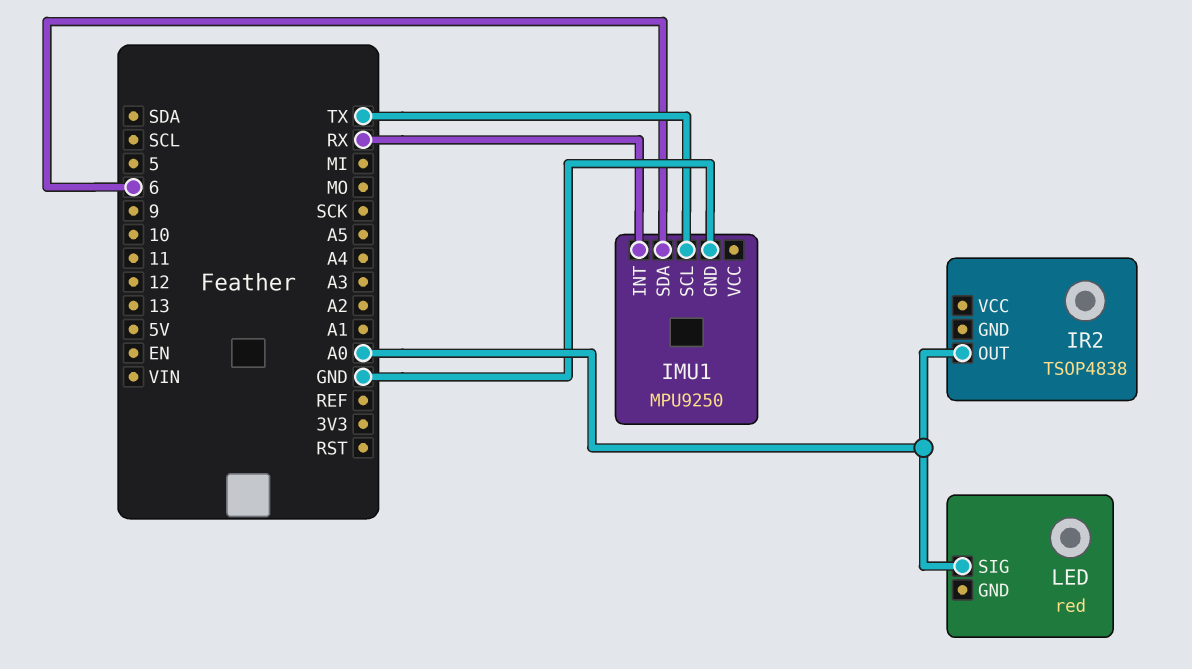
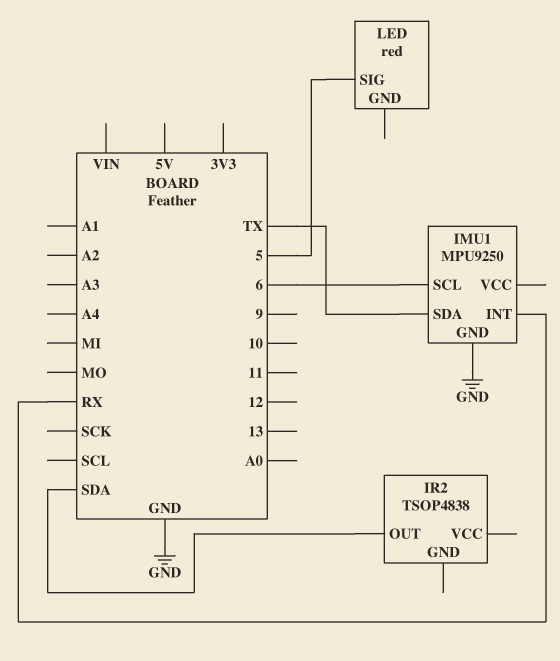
IMU1 pin SCL: TX -> 6
IMU1 pin SDA: 6 -> TX
IR2 pin OUT: A0 -> SDA
LED pin SIG: A0 -> 5

